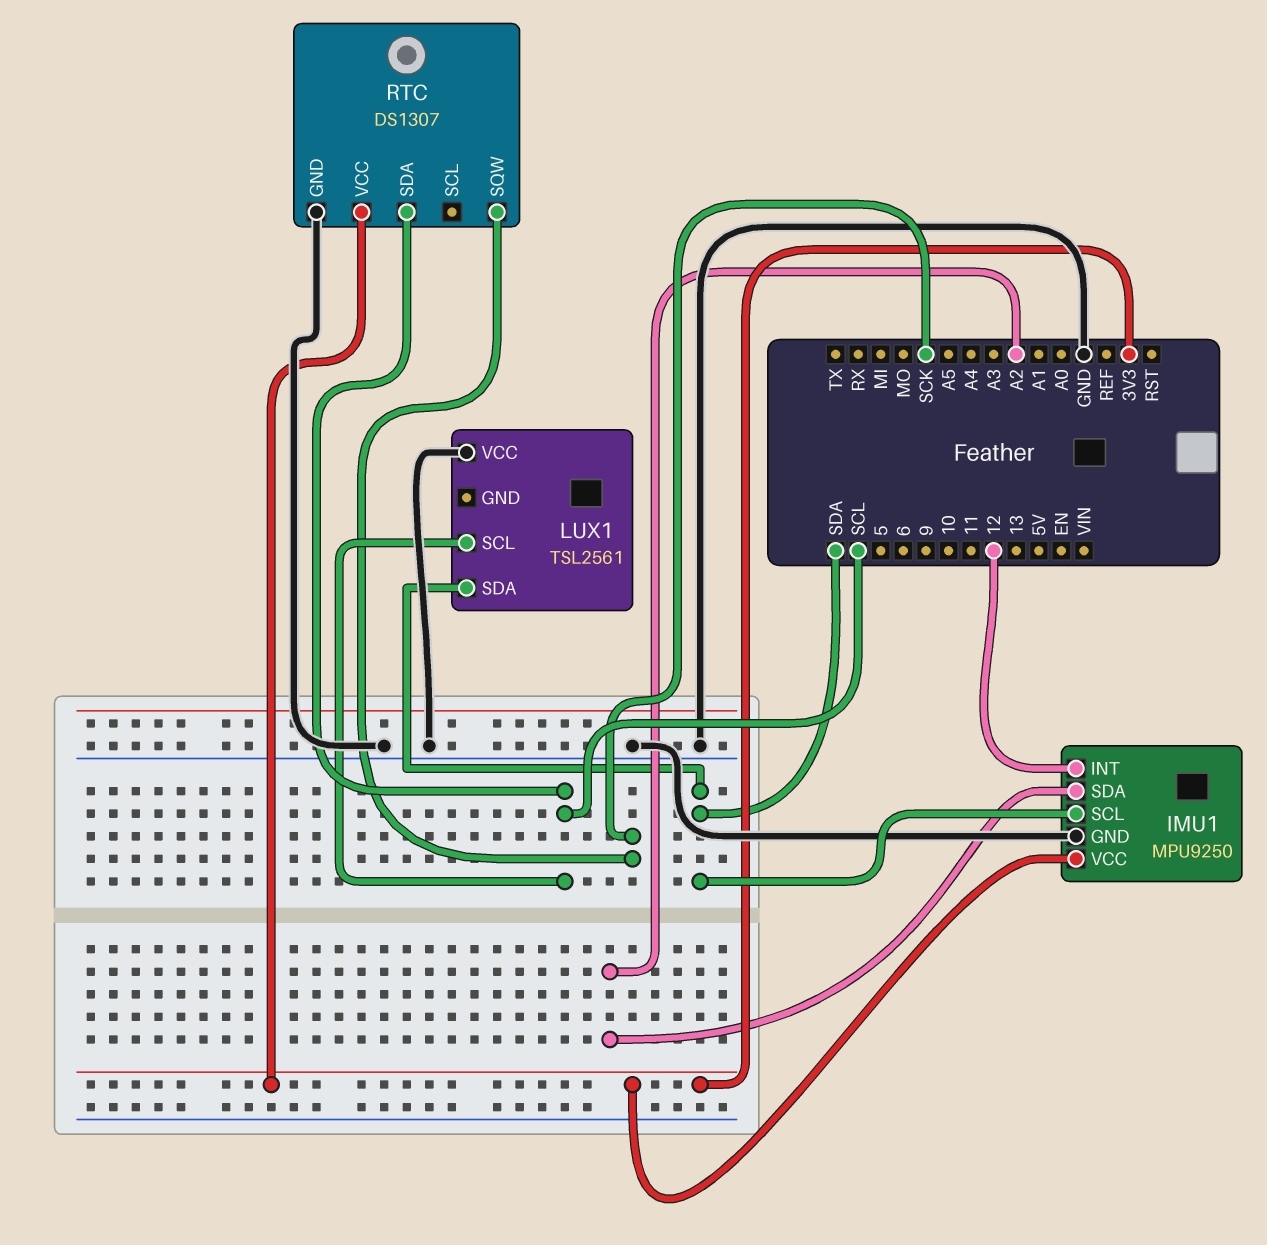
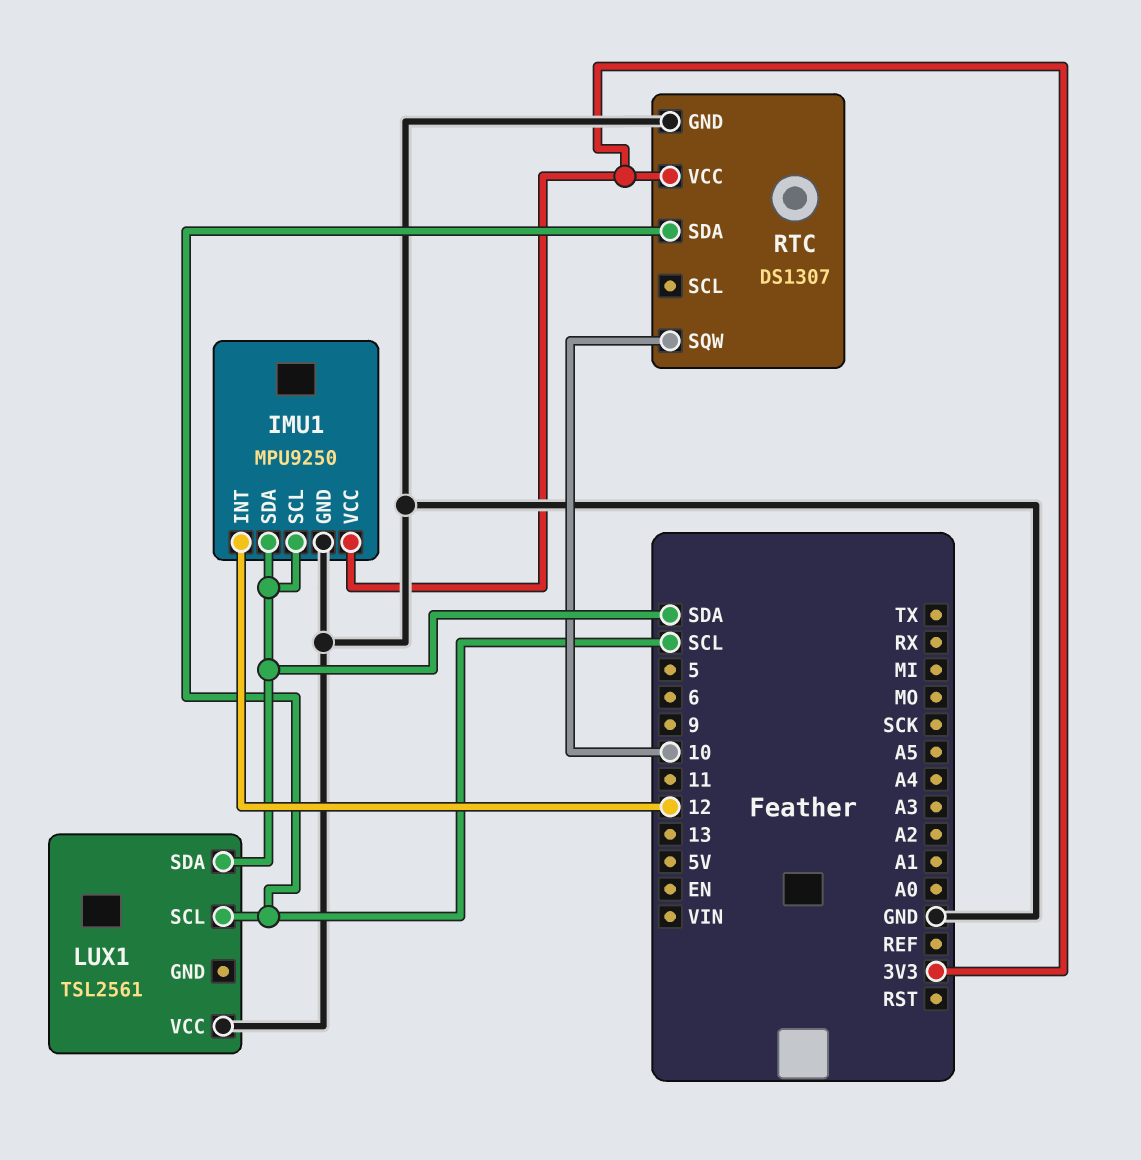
IMU1 pin SDA: A2 -> SDA
RTC pin SQW: SCK -> 10

